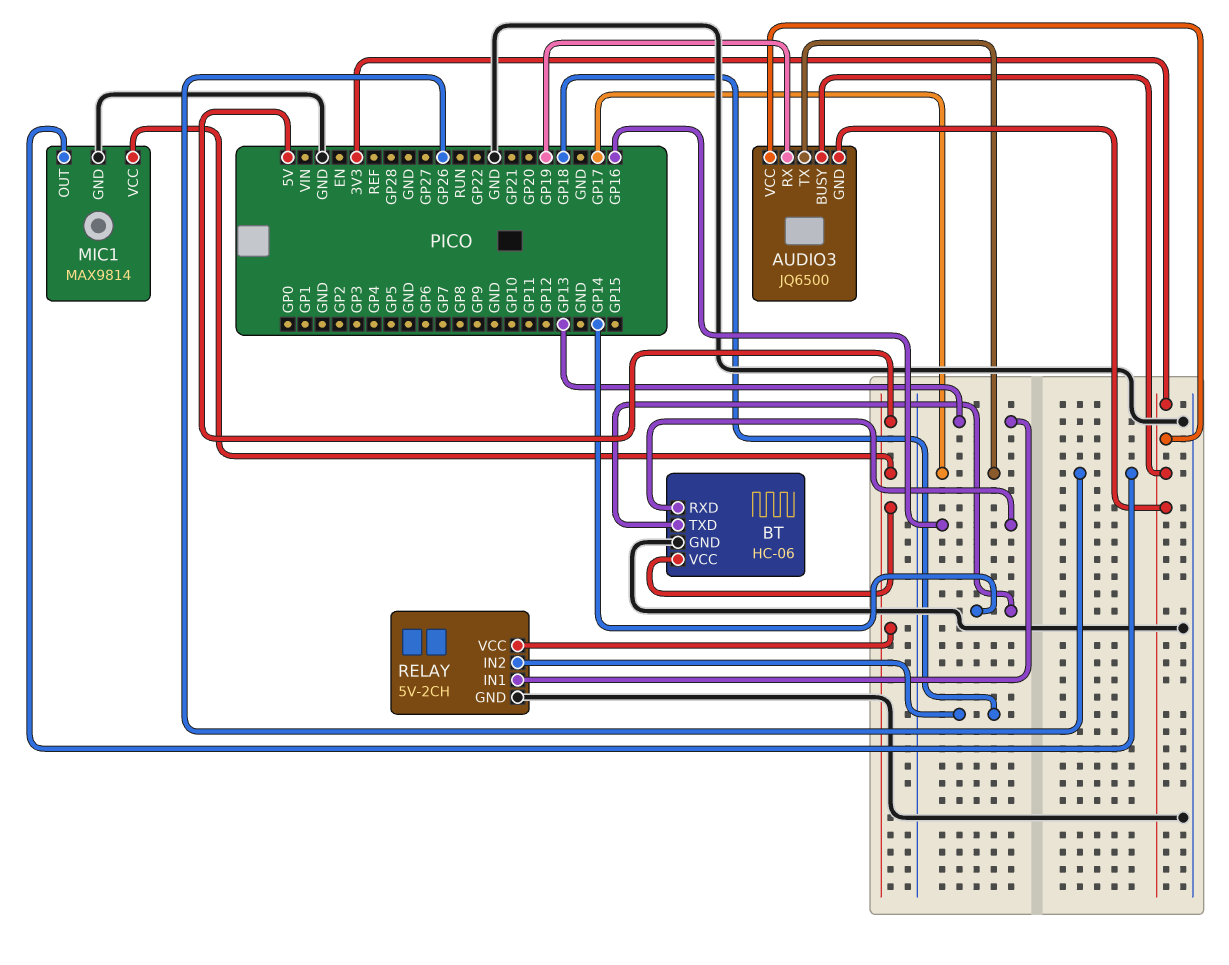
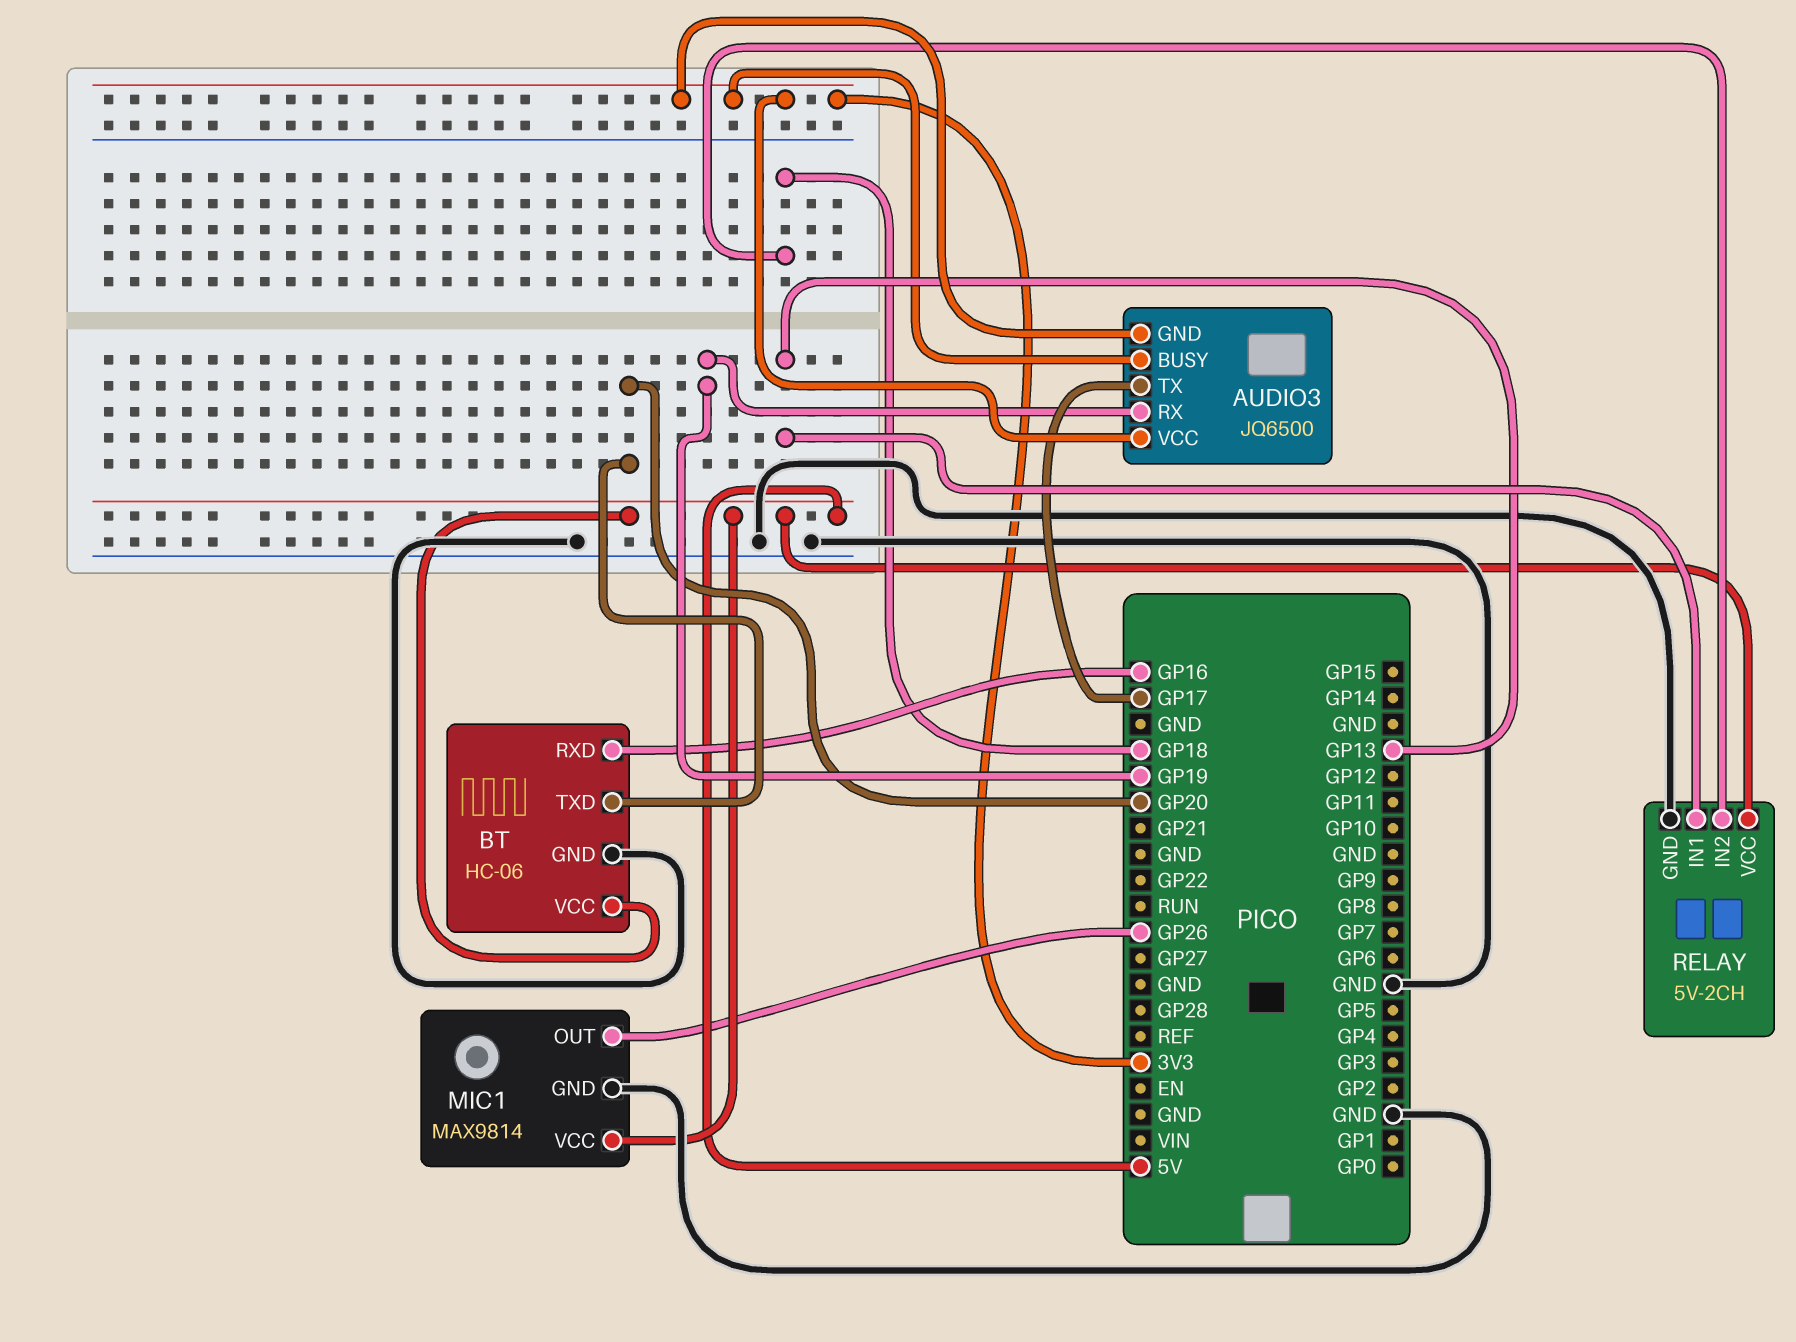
BT pin TXD: GP14 -> GP20

